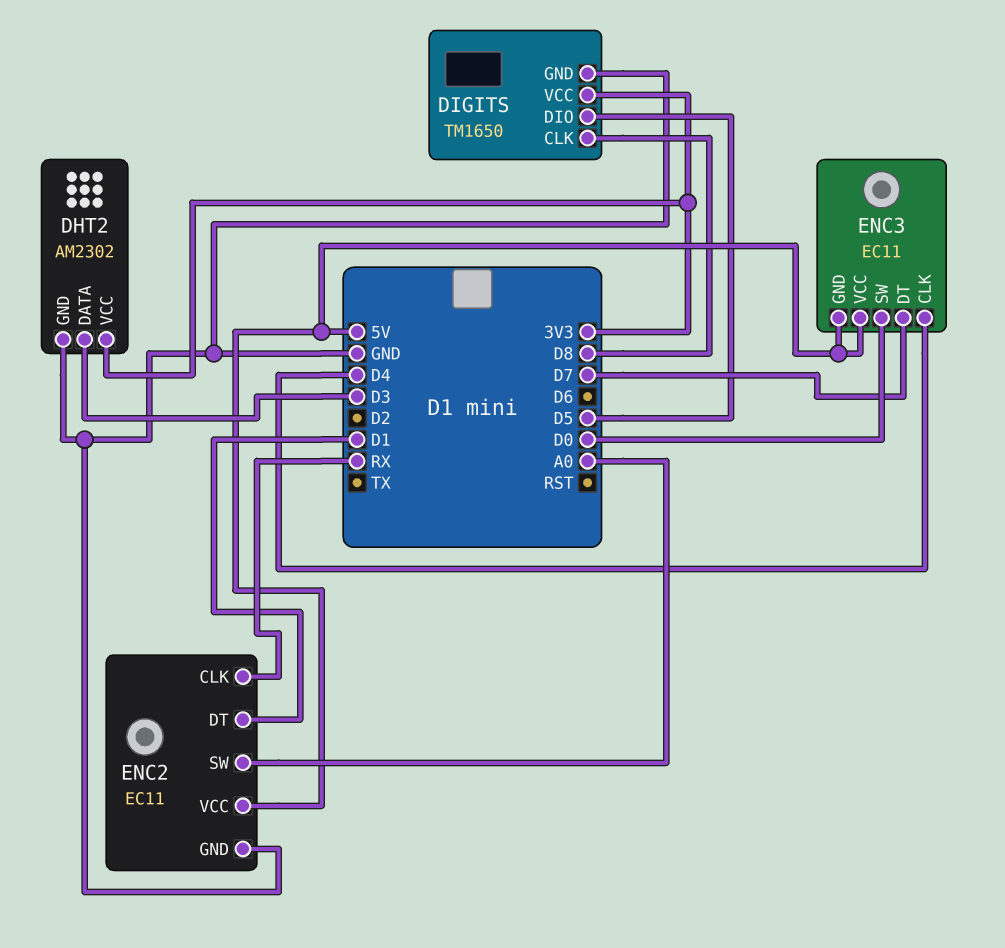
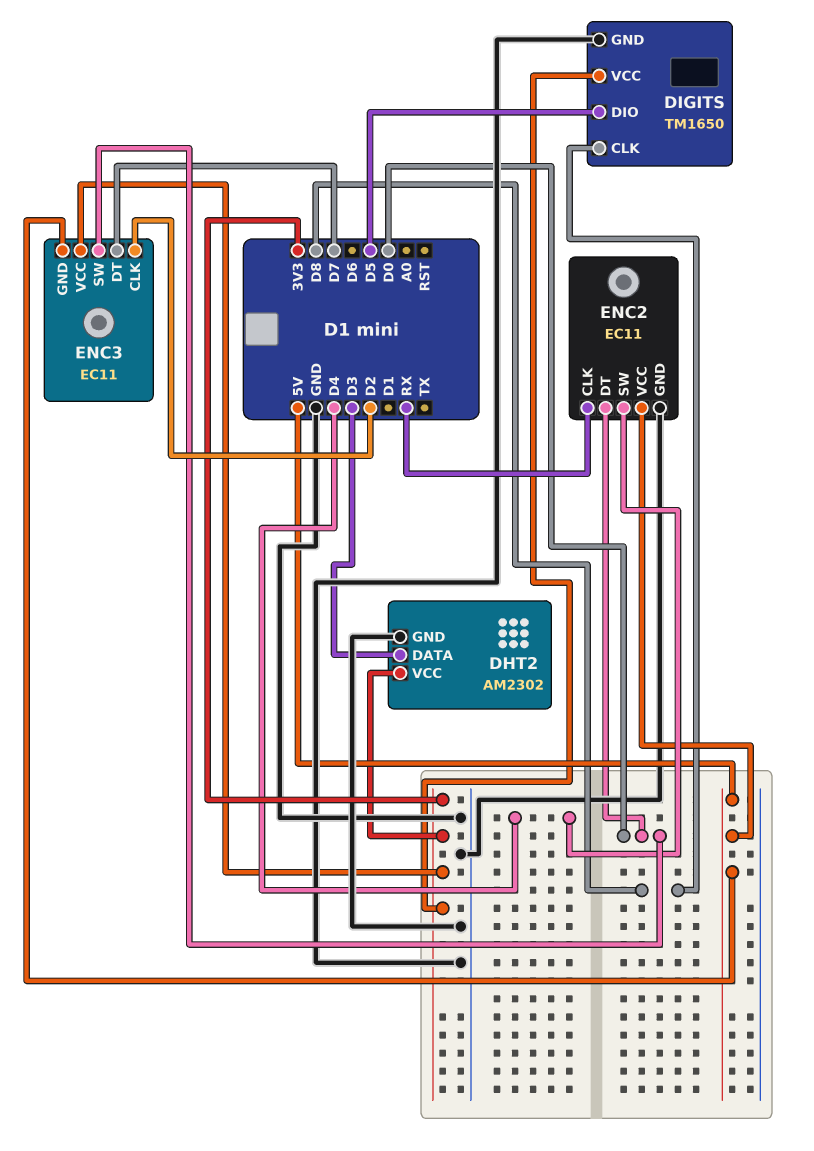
ENC2 pin DT: D1 -> D0
ENC2 pin SW: A0 -> D4
ENC3 pin CLK: D4 -> D2
ENC3 pin VCC: 5V -> 3V3

